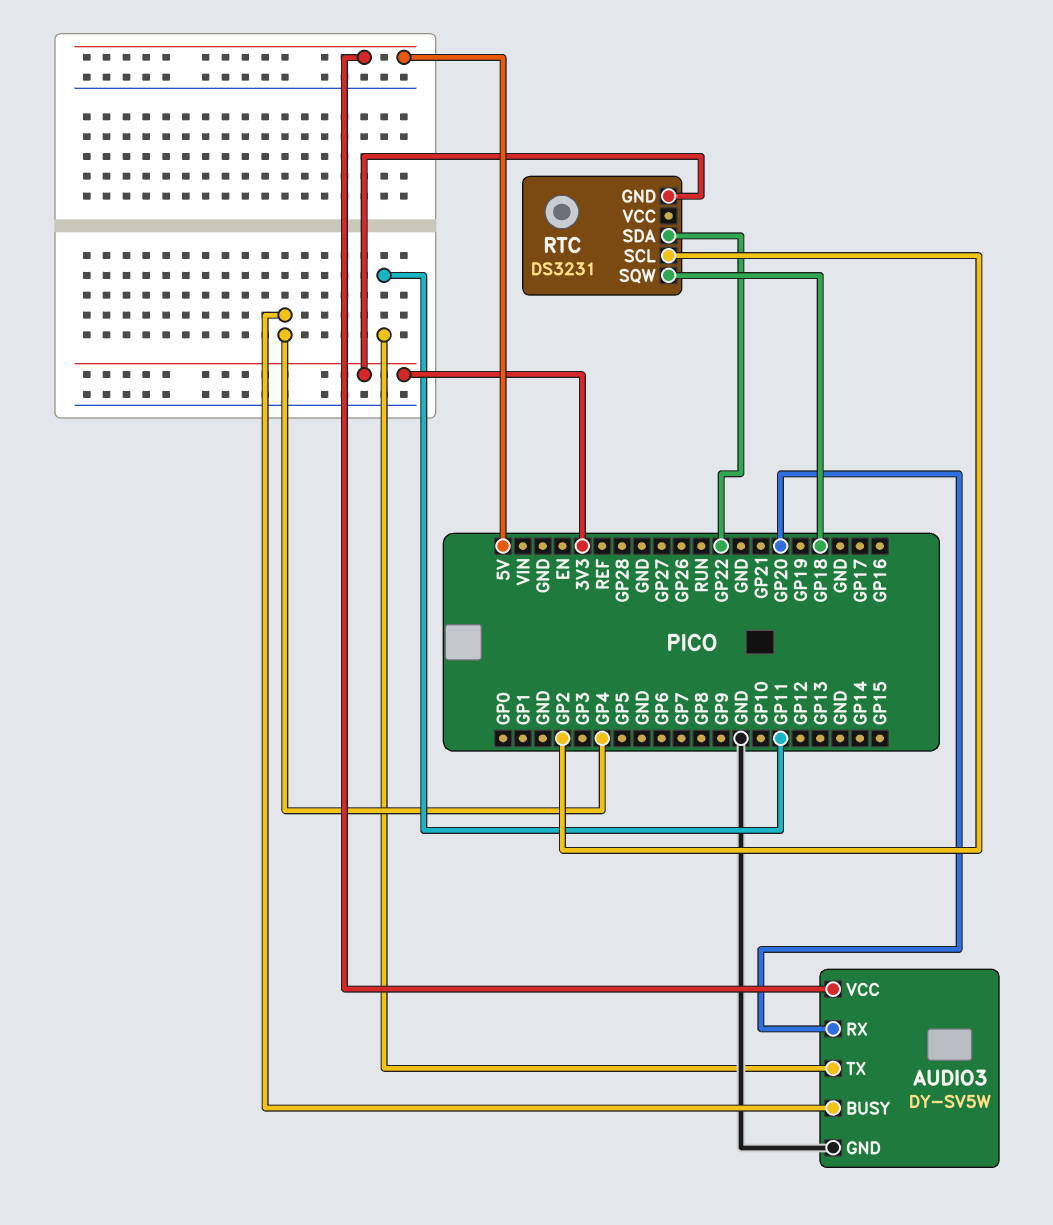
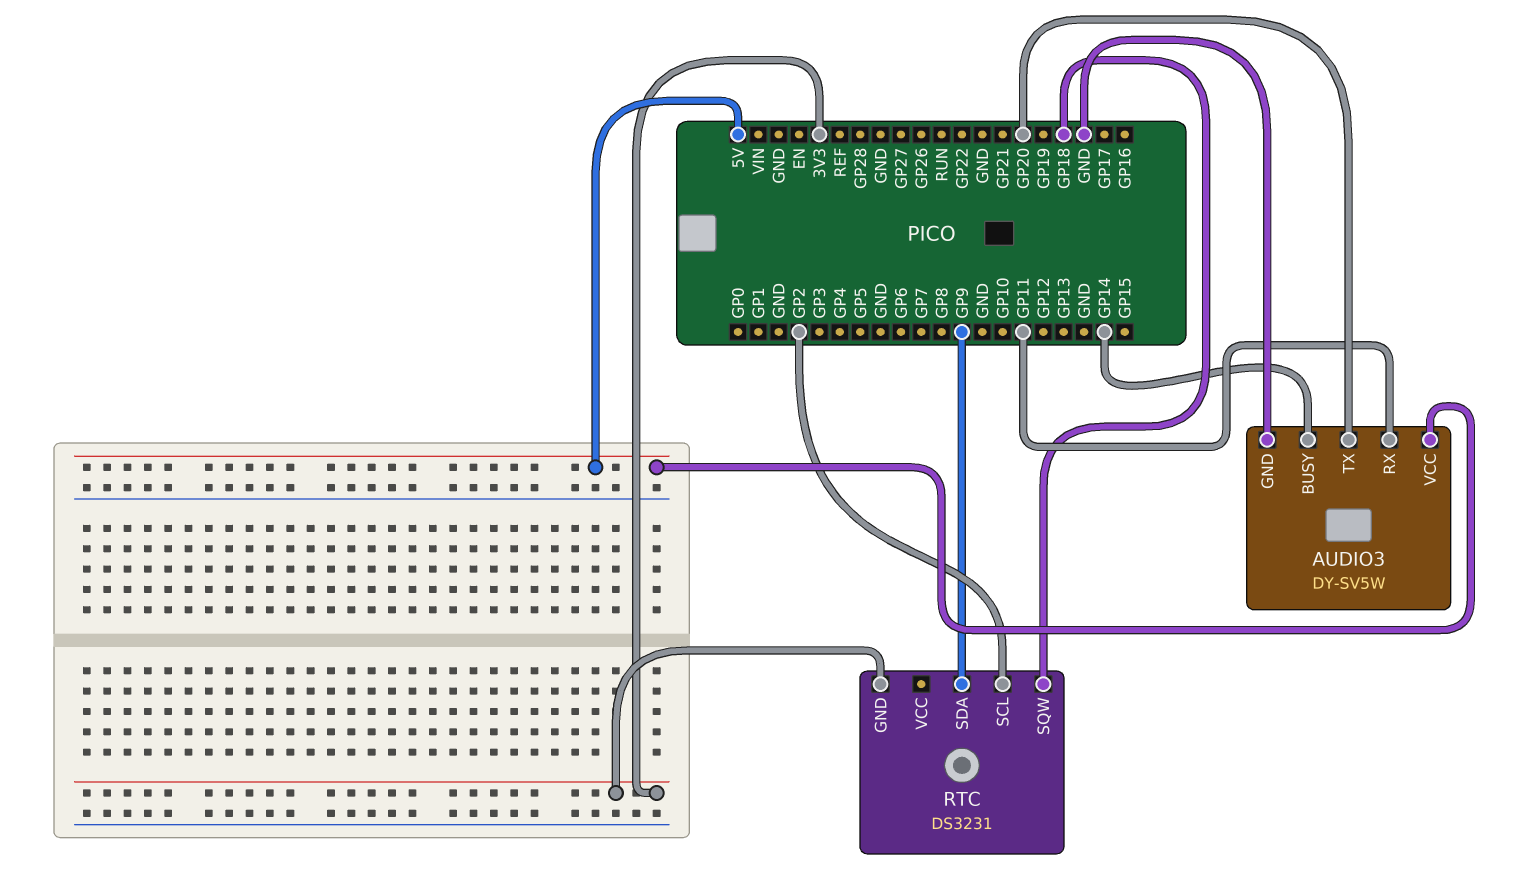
AUDIO3 pin BUSY: GP4 -> GP14
AUDIO3 pin RX: GP20 -> GP11
AUDIO3 pin TX: GP11 -> GP20
RTC pin SDA: GP22 -> GP9

